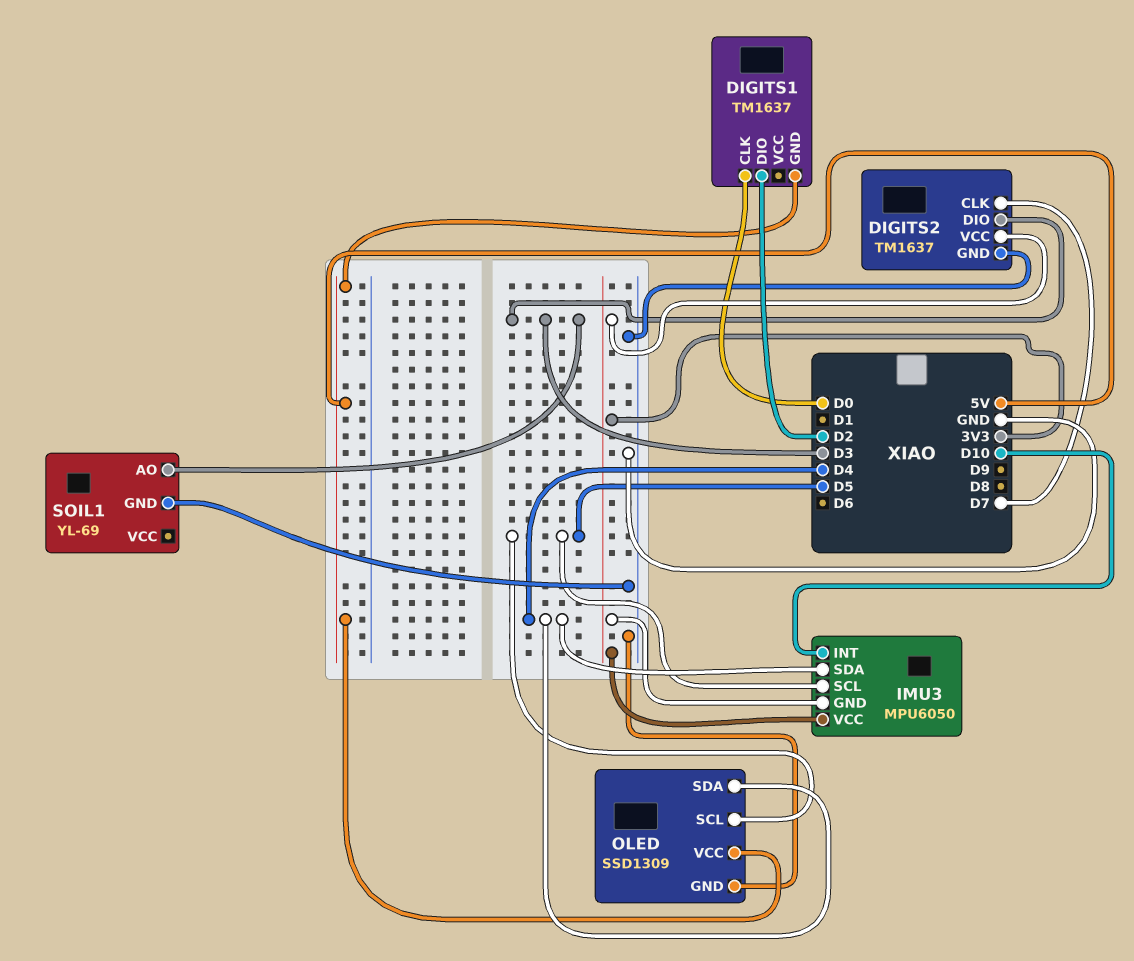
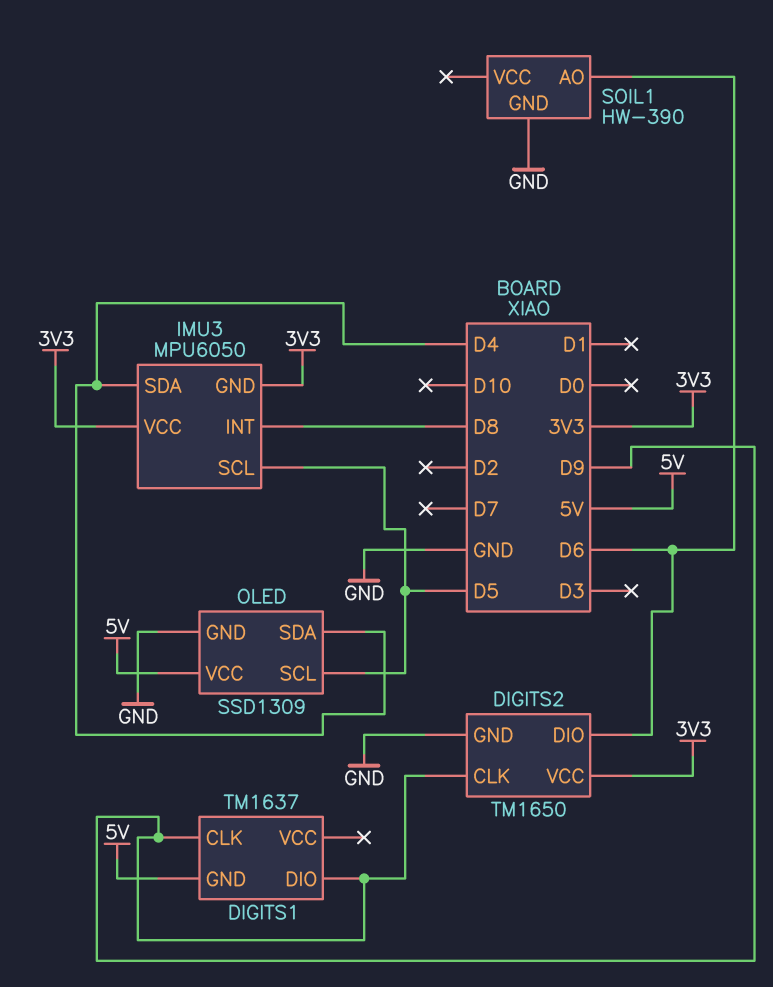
DIGITS1 pin CLK: D0 -> D9
DIGITS1 pin DIO: D2 -> D9
DIGITS2: TM1637 -> TM1650
DIGITS2 pin CLK: D7 -> D9
DIGITS2 pin DIO: D3 -> D6
IMU3 pin INT: D10 -> D8
SOIL1: YL-69 -> HW-390
SOIL1 pin AO: D3 -> D6

